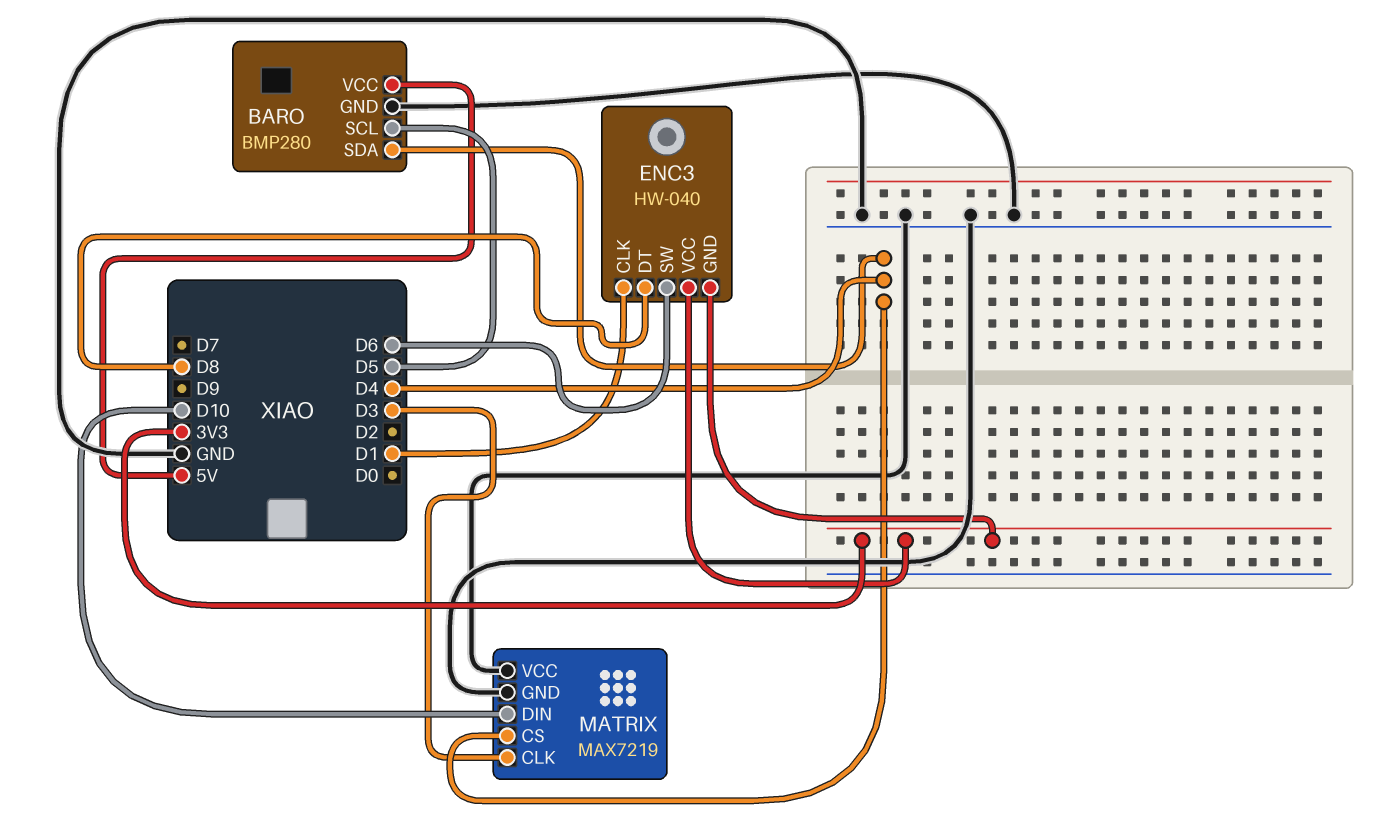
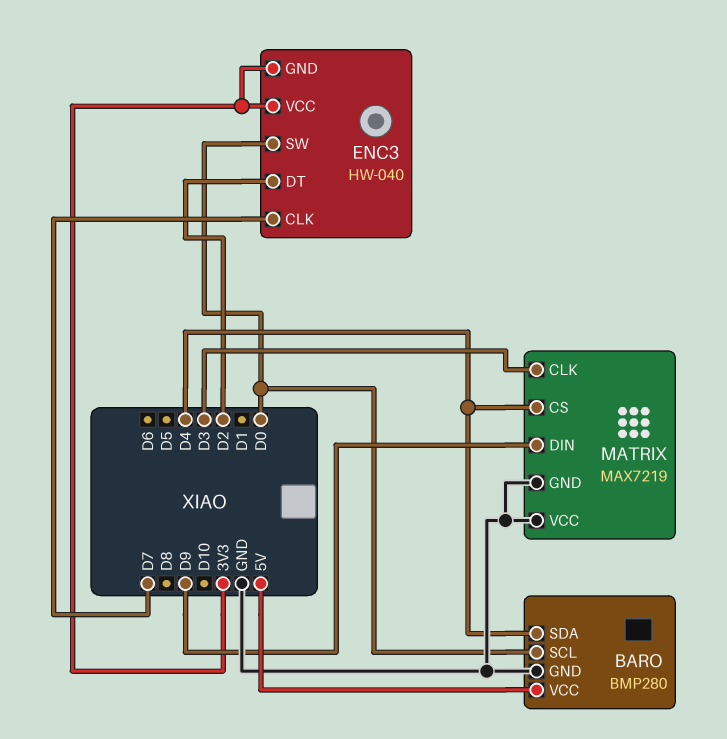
BARO pin SCL: D5 -> D0
ENC3 pin CLK: D1 -> D7
ENC3 pin DT: D8 -> D2
ENC3 pin SW: D6 -> D0
MATRIX pin DIN: D10 -> D9

